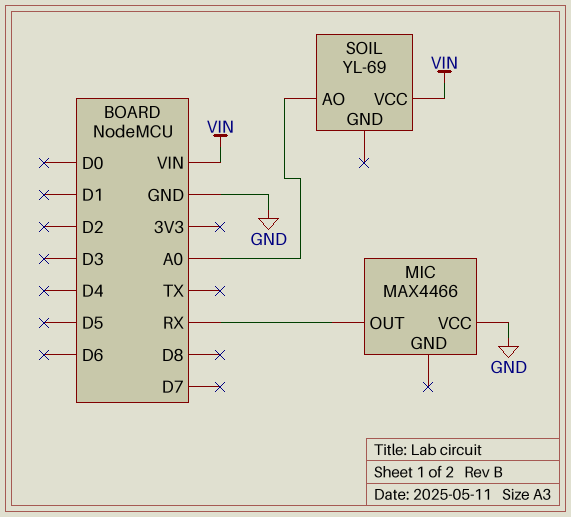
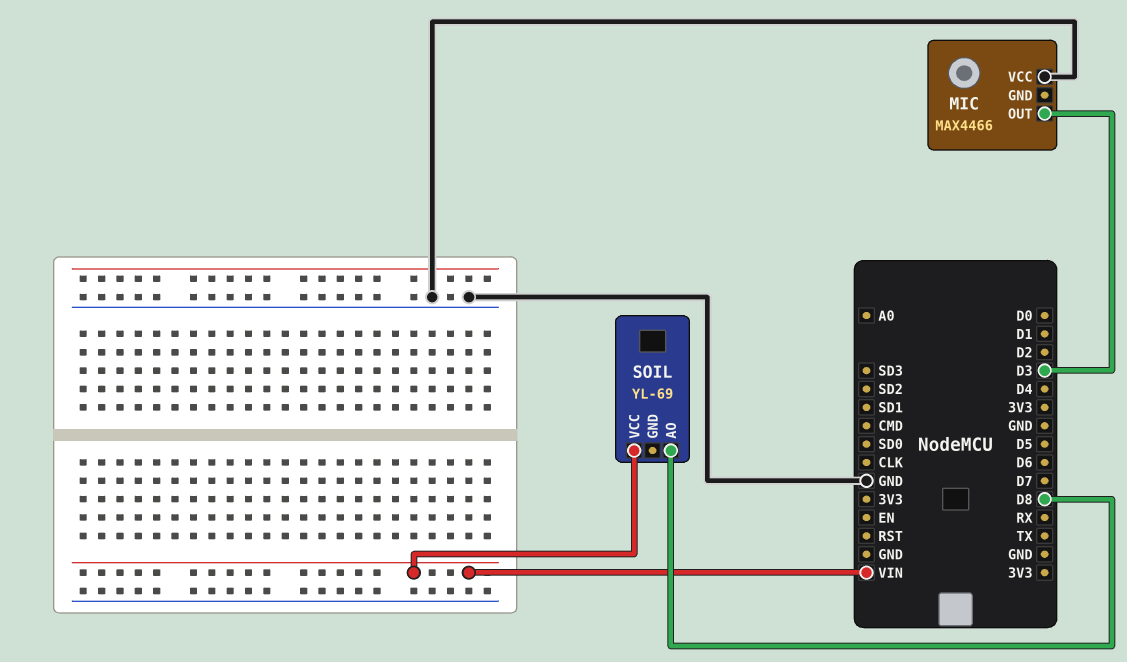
MIC pin OUT: RX -> D3
SOIL pin AO: A0 -> D8

